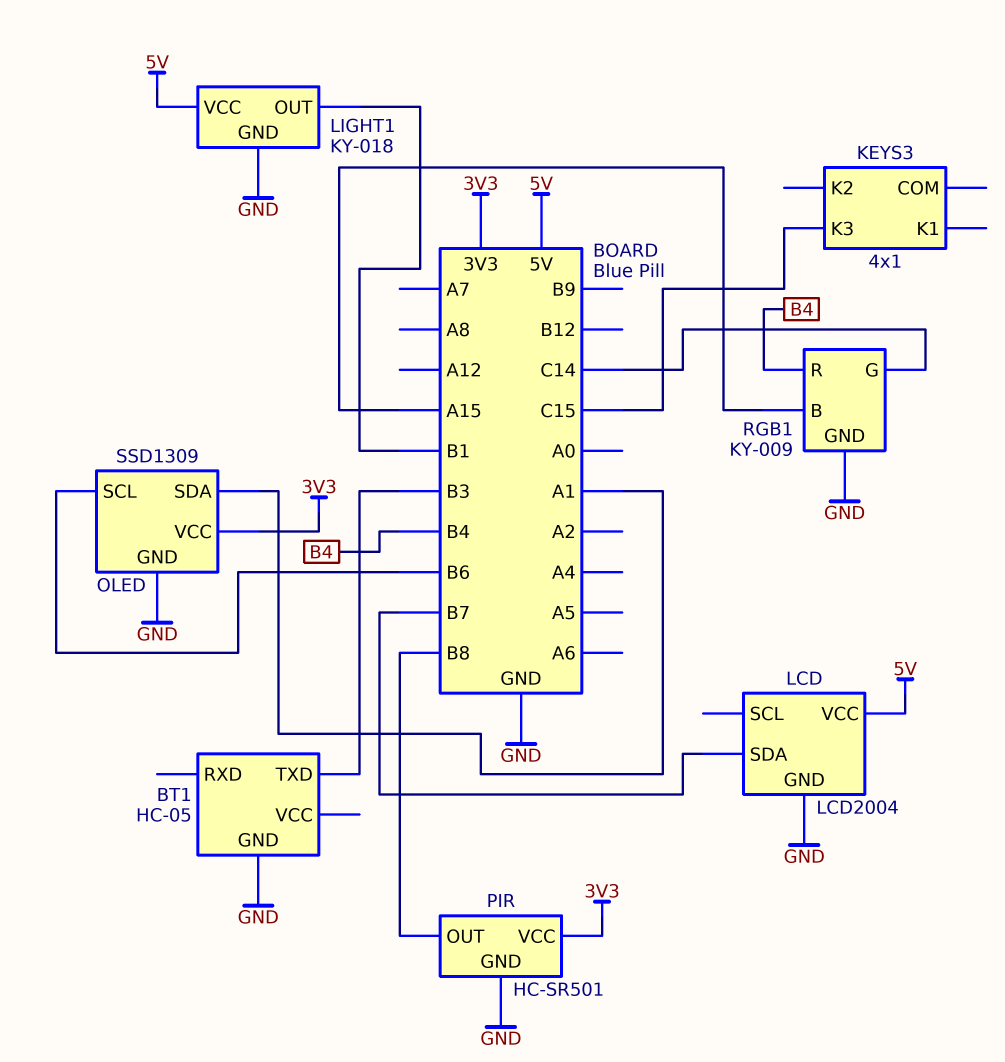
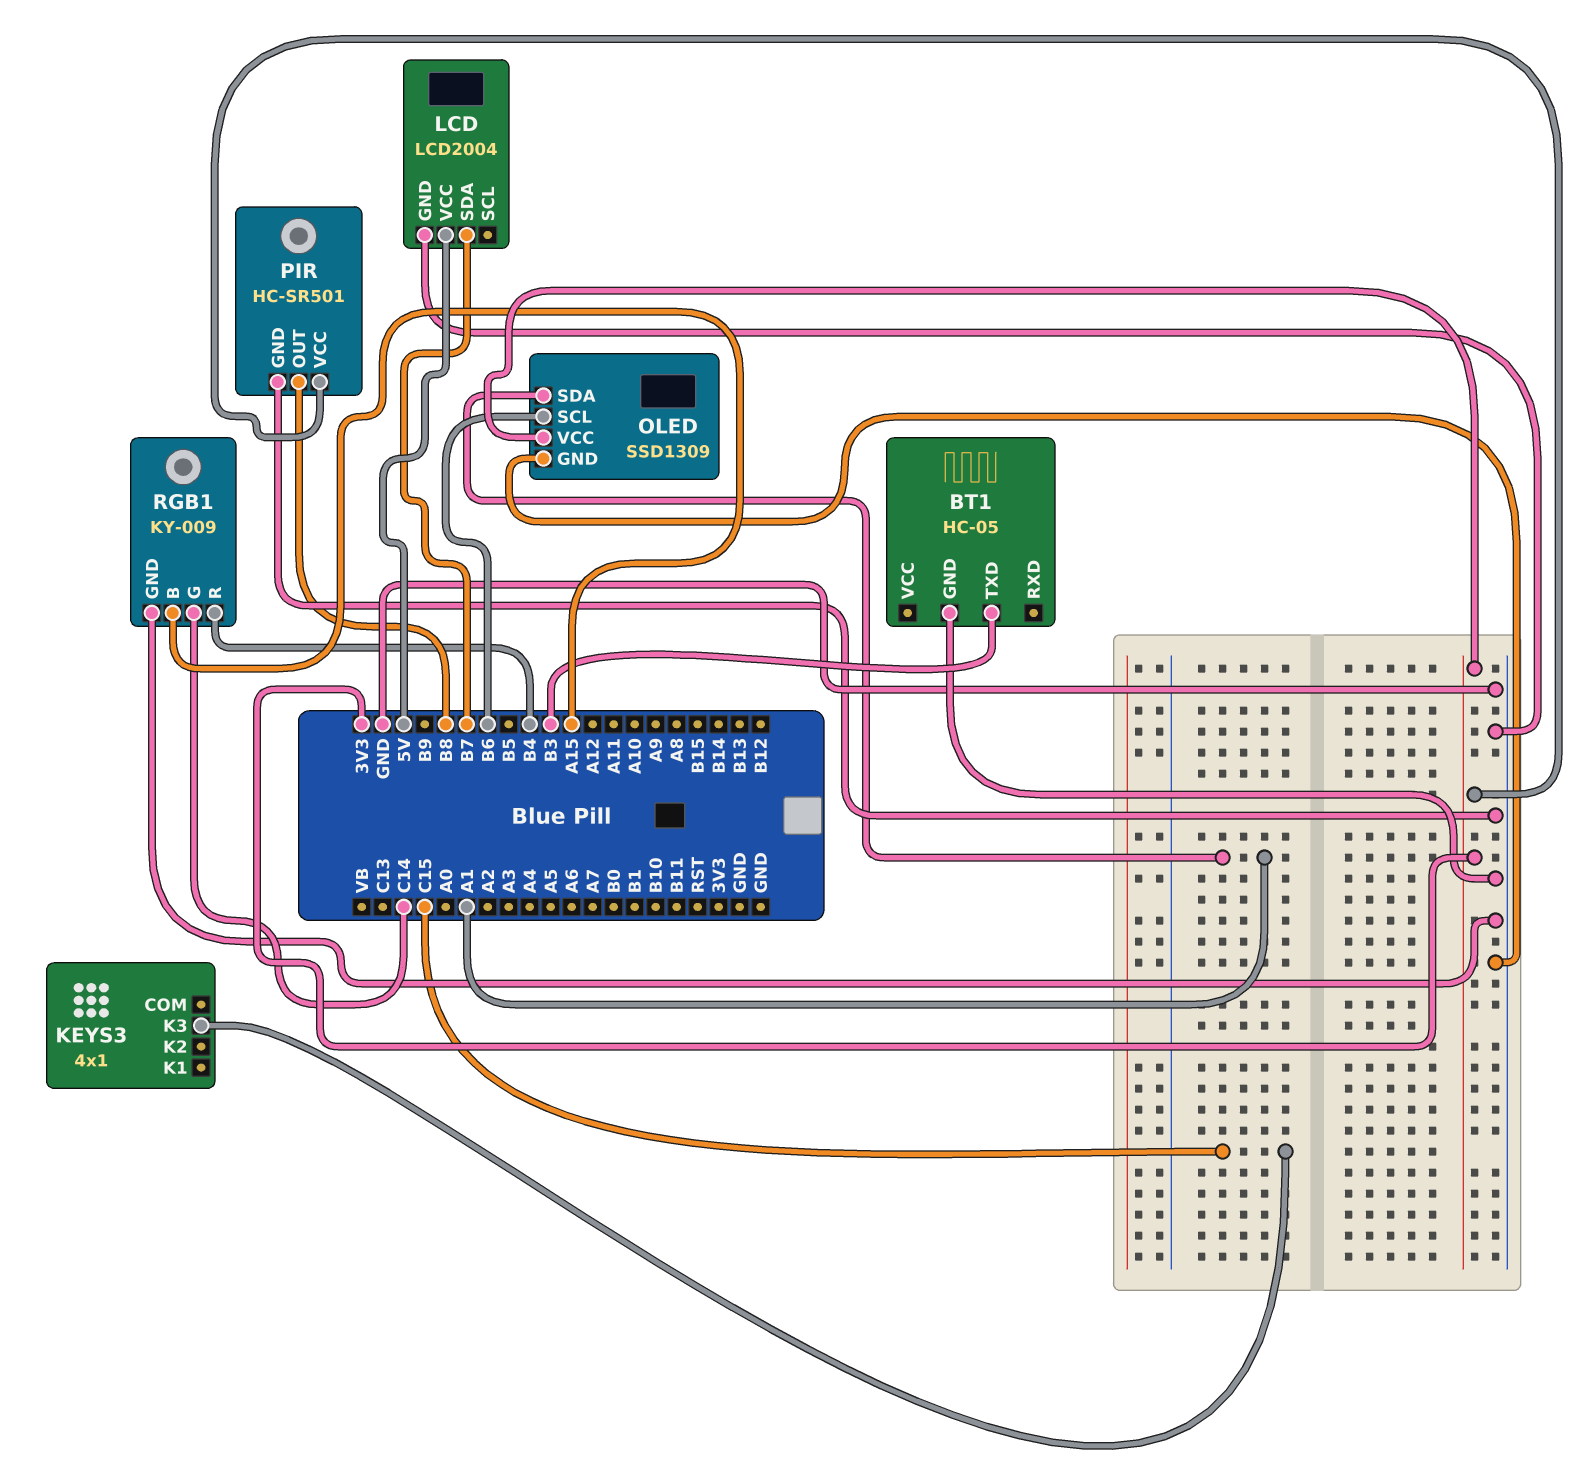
LIGHT1: KY-018 -> none
LIGHT1 pin GND: GND -> none
LIGHT1 pin OUT: B1 -> none
LIGHT1 pin VCC: 5V -> none

